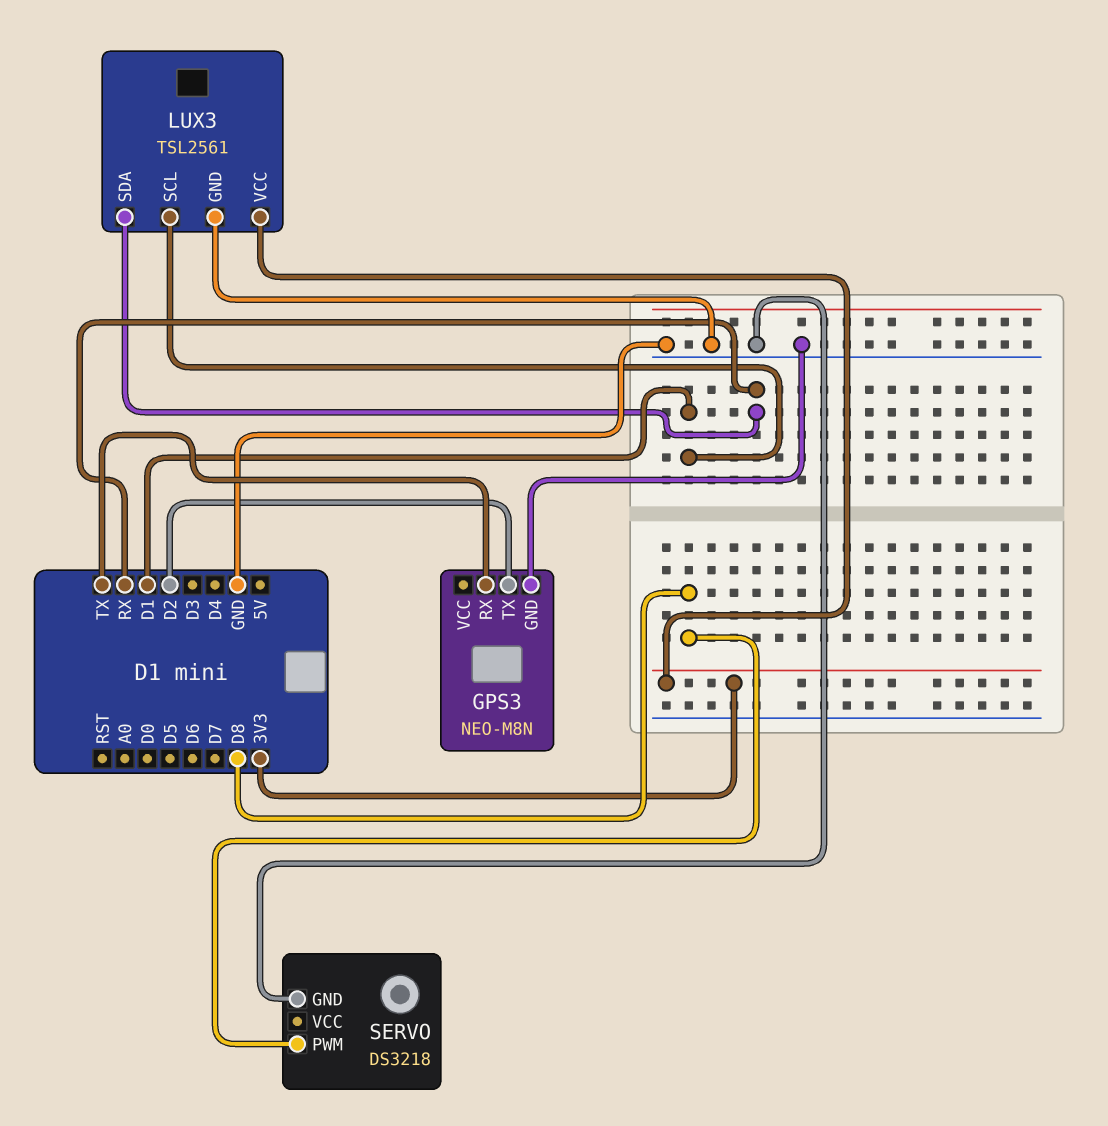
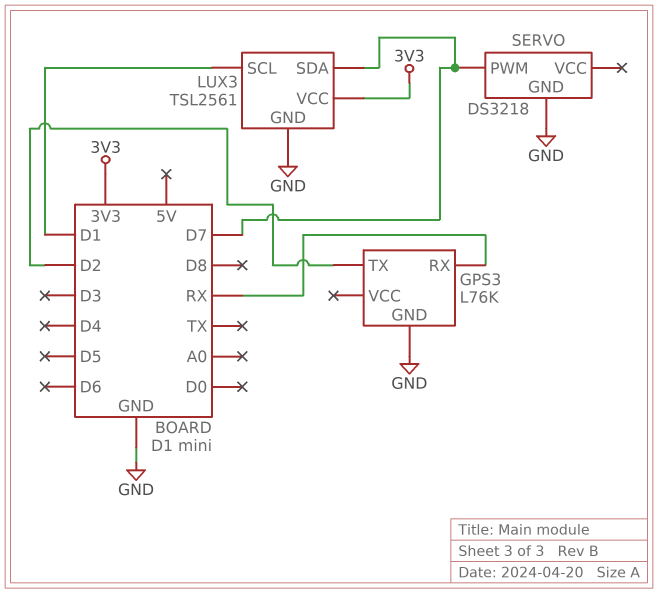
GPS3: NEO-M8N -> L76K
GPS3 pin RX: TX -> RX
LUX3 pin SDA: RX -> D7
SERVO pin PWM: D8 -> D7

